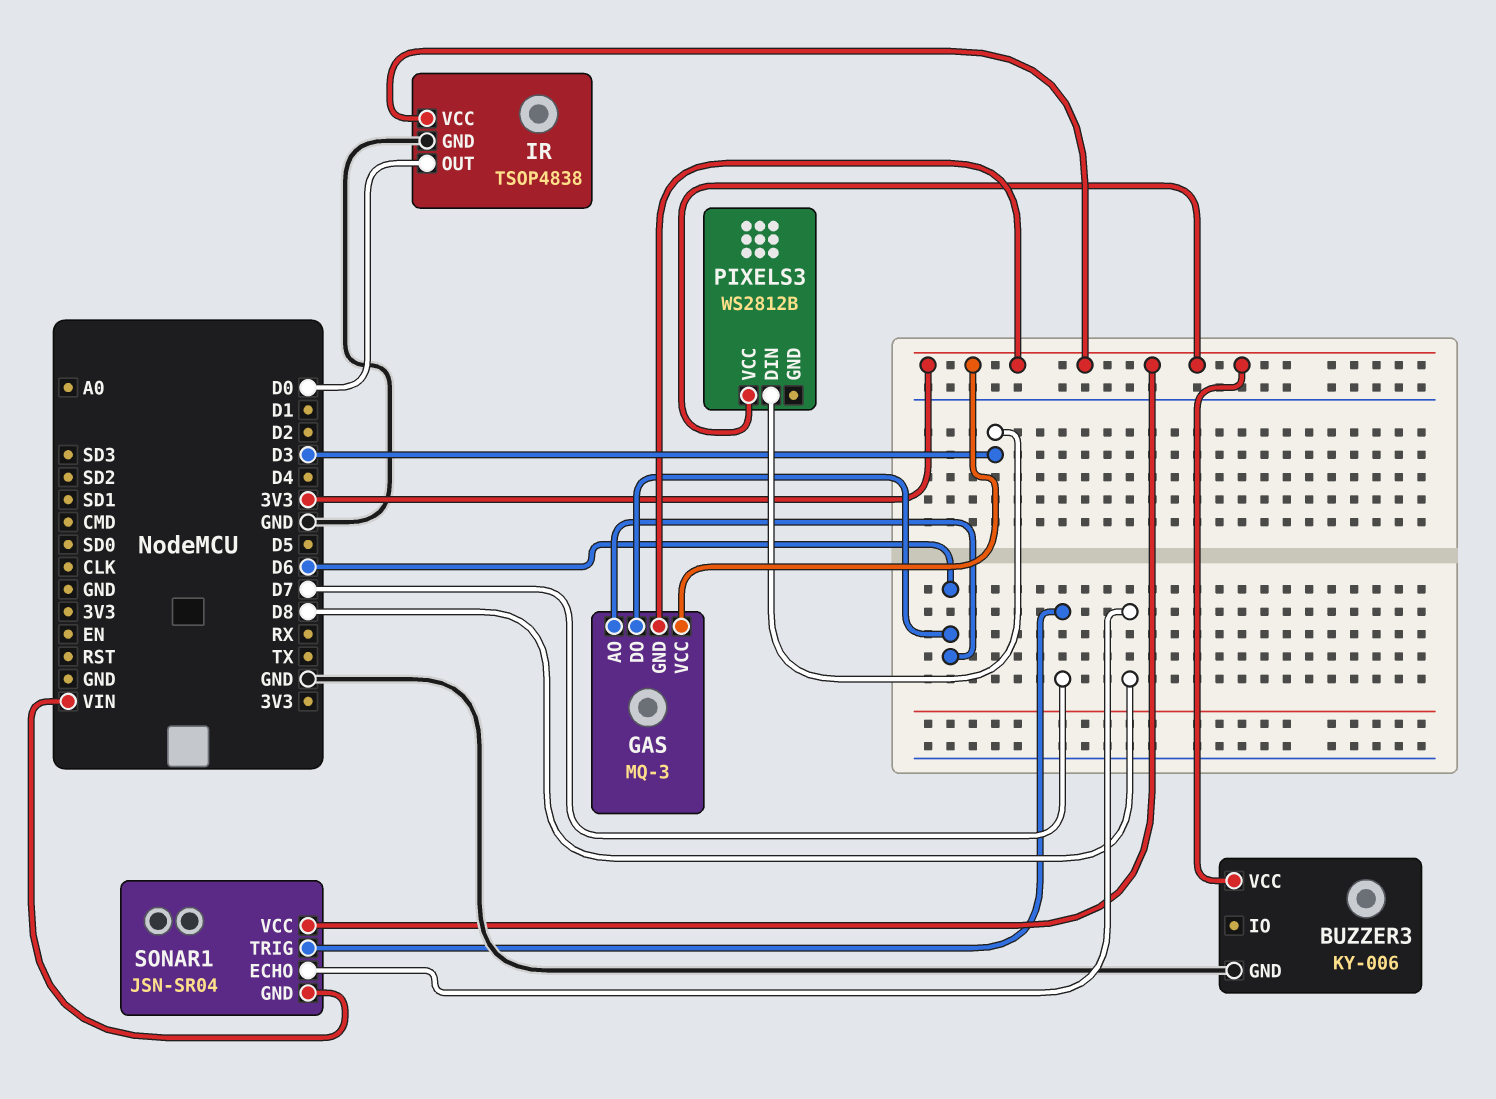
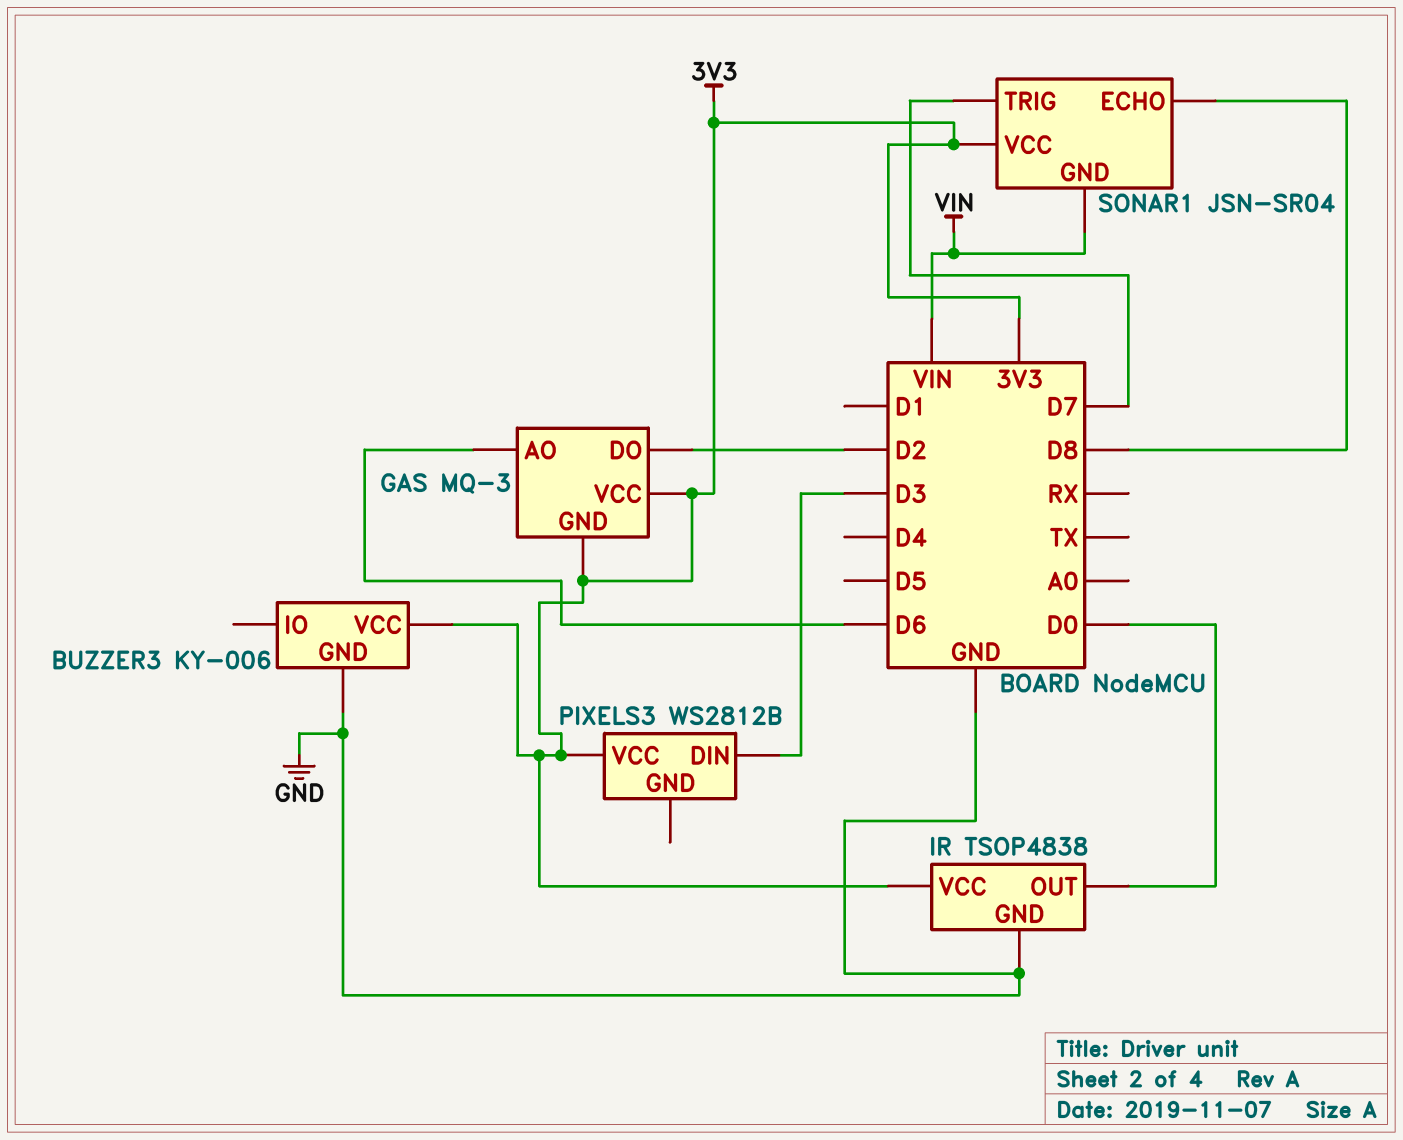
GAS pin DO: D6 -> D2

